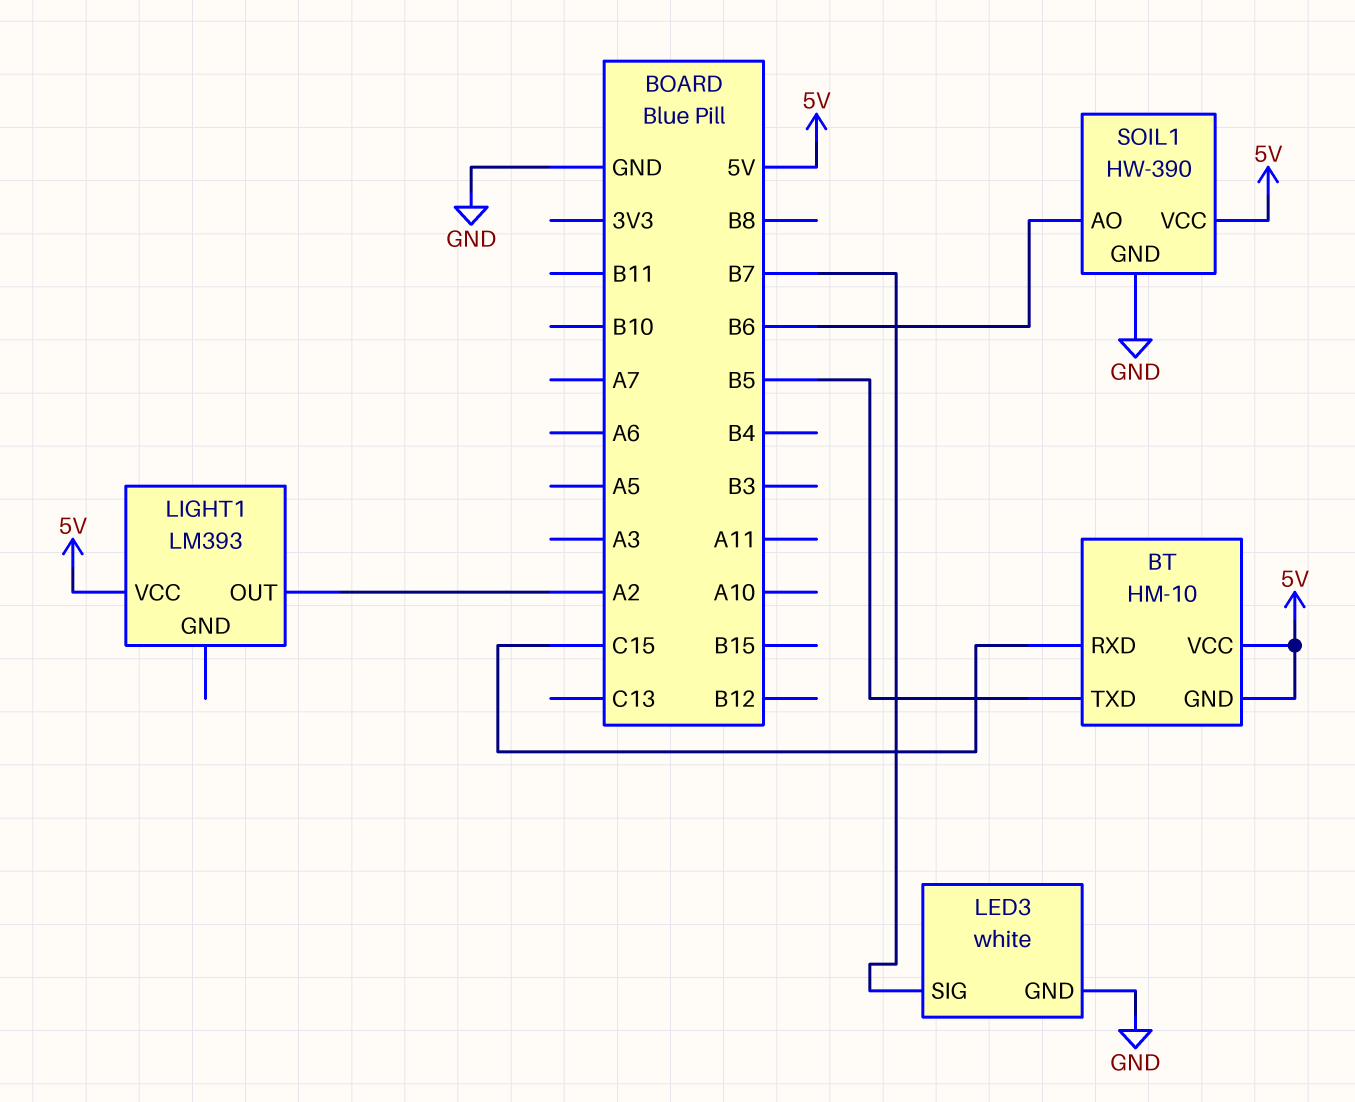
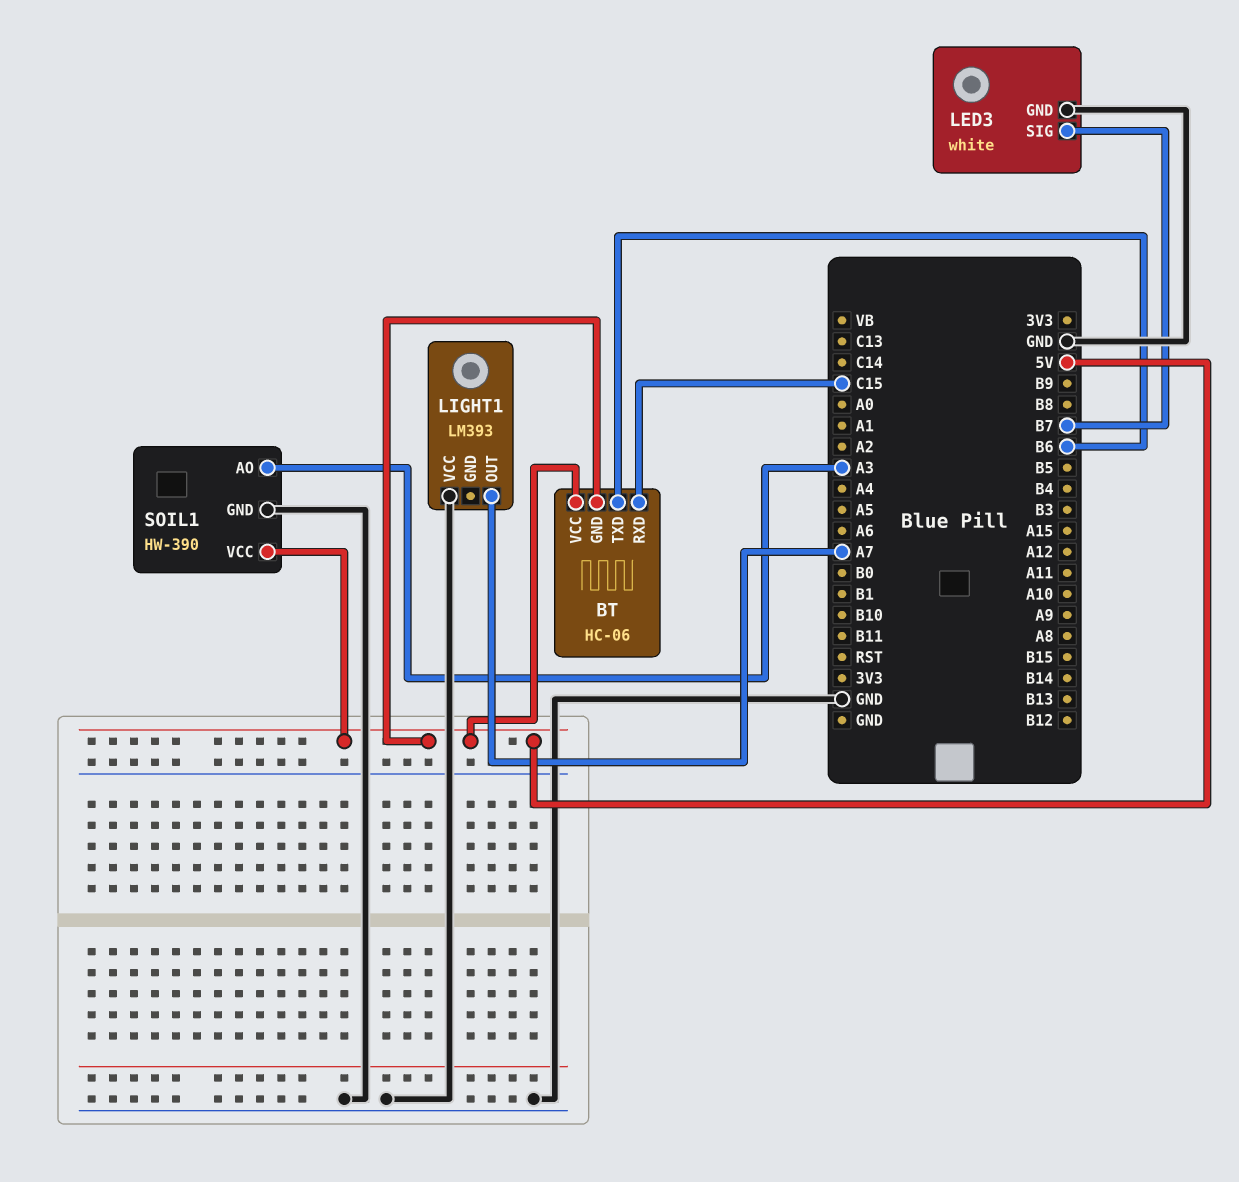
BT: HM-10 -> HC-06
BT pin TXD: B5 -> B6
LIGHT1 pin OUT: A2 -> A7
LIGHT1 pin VCC: 5V -> GND
SOIL1 pin AO: B6 -> A3

